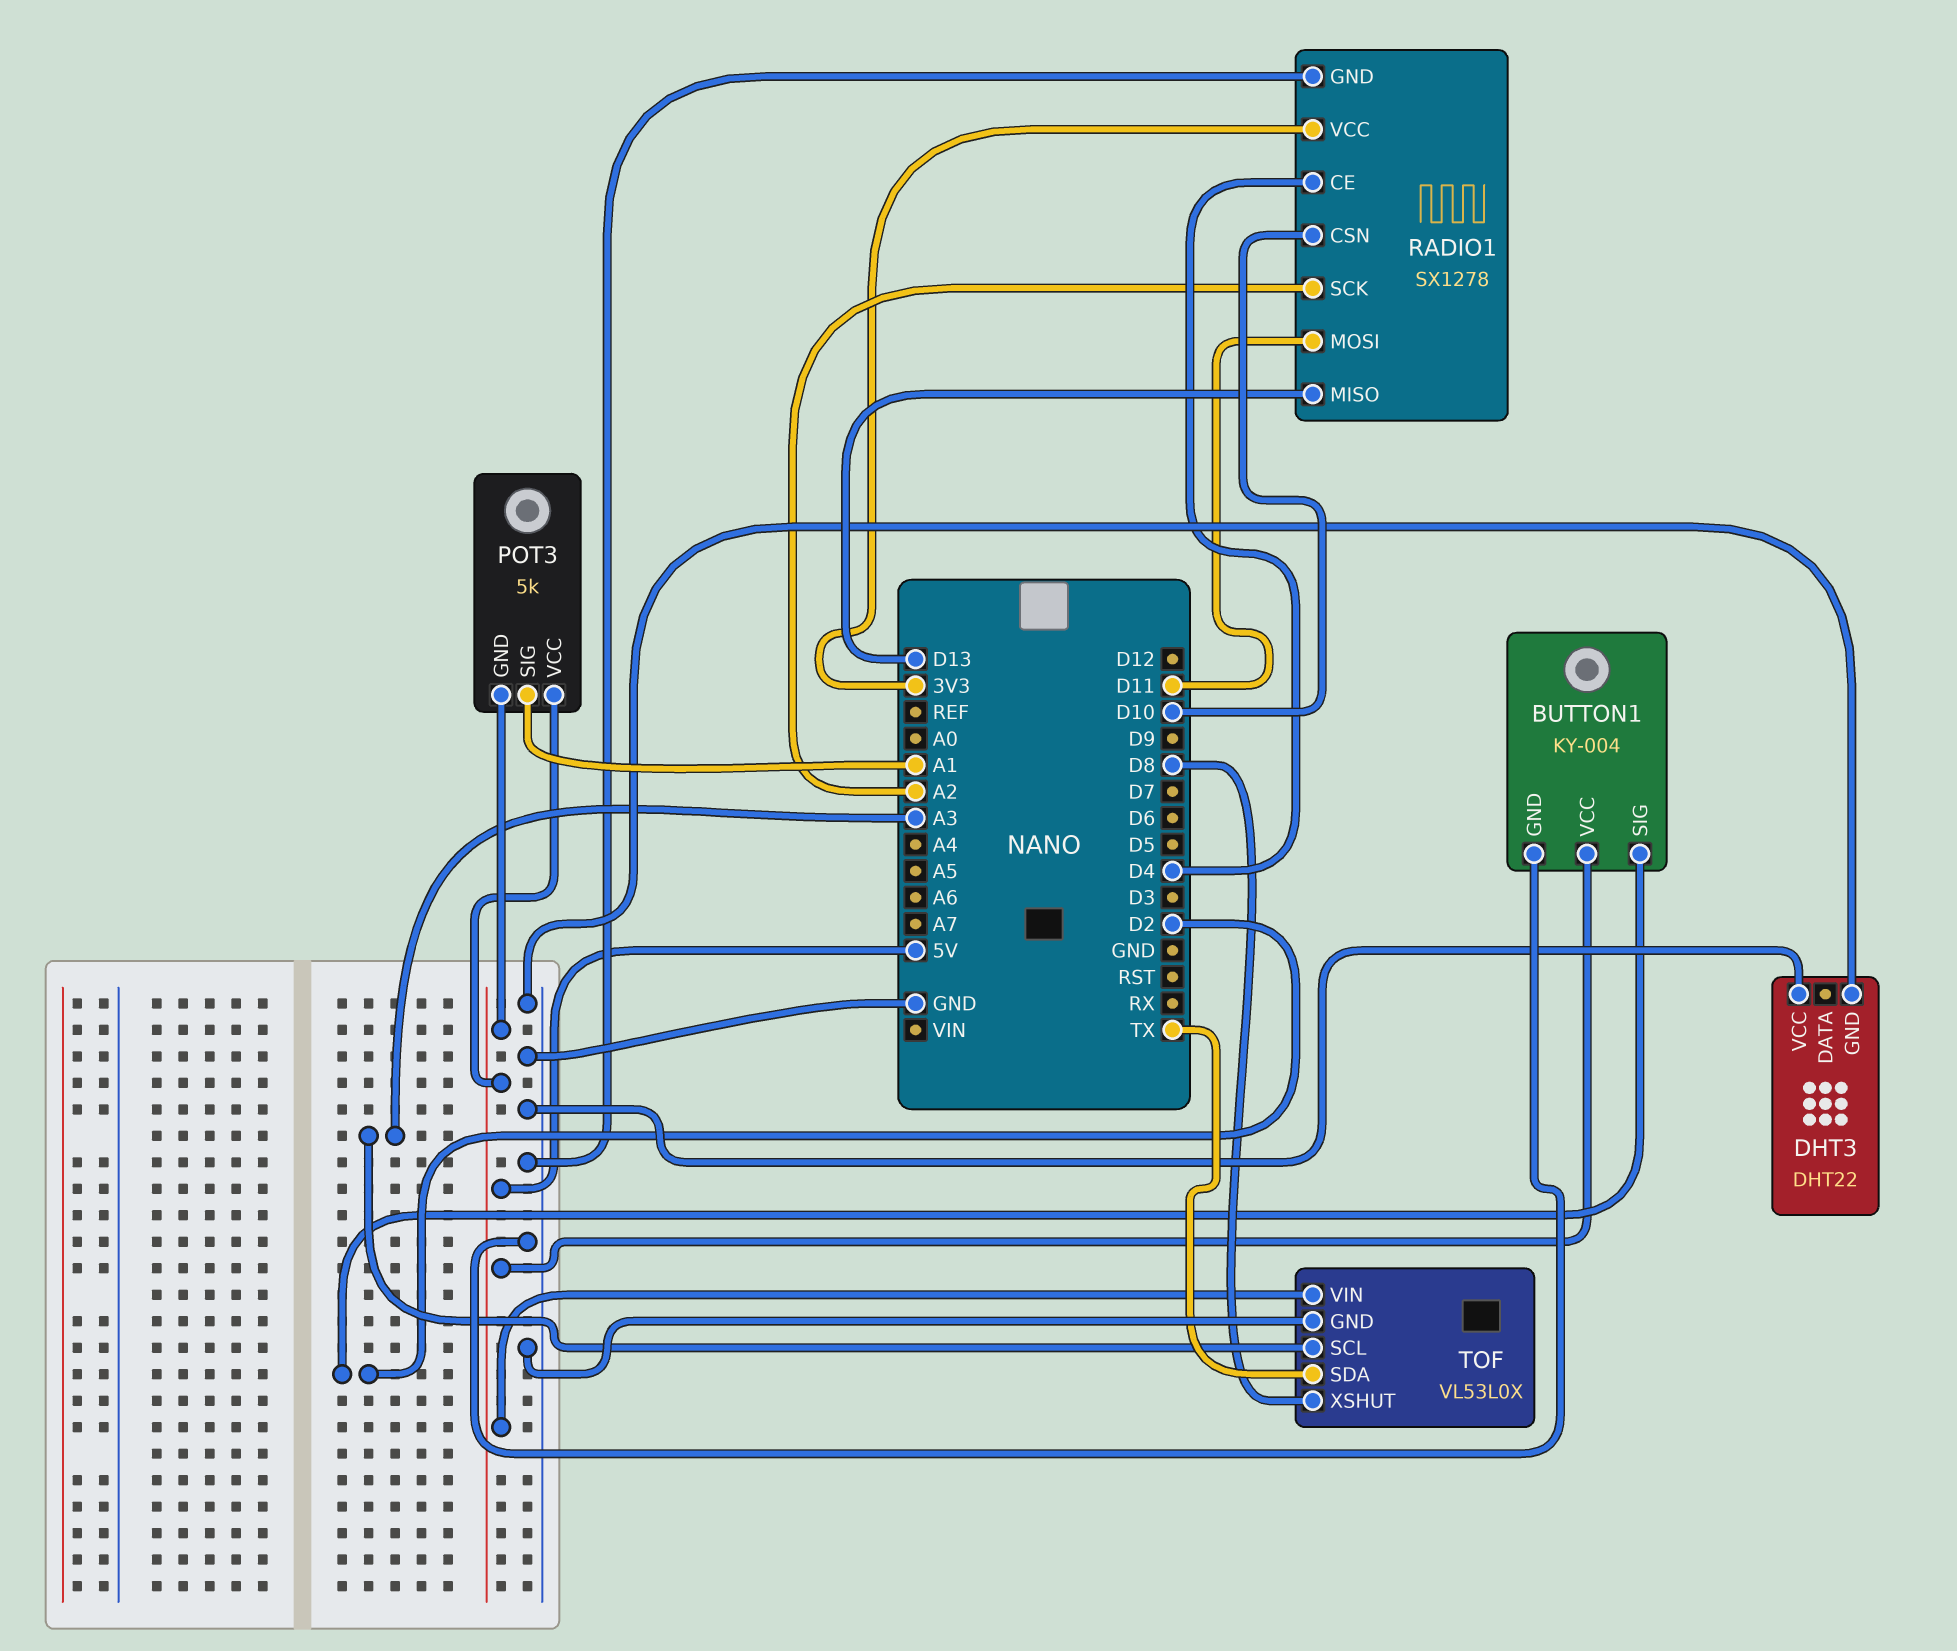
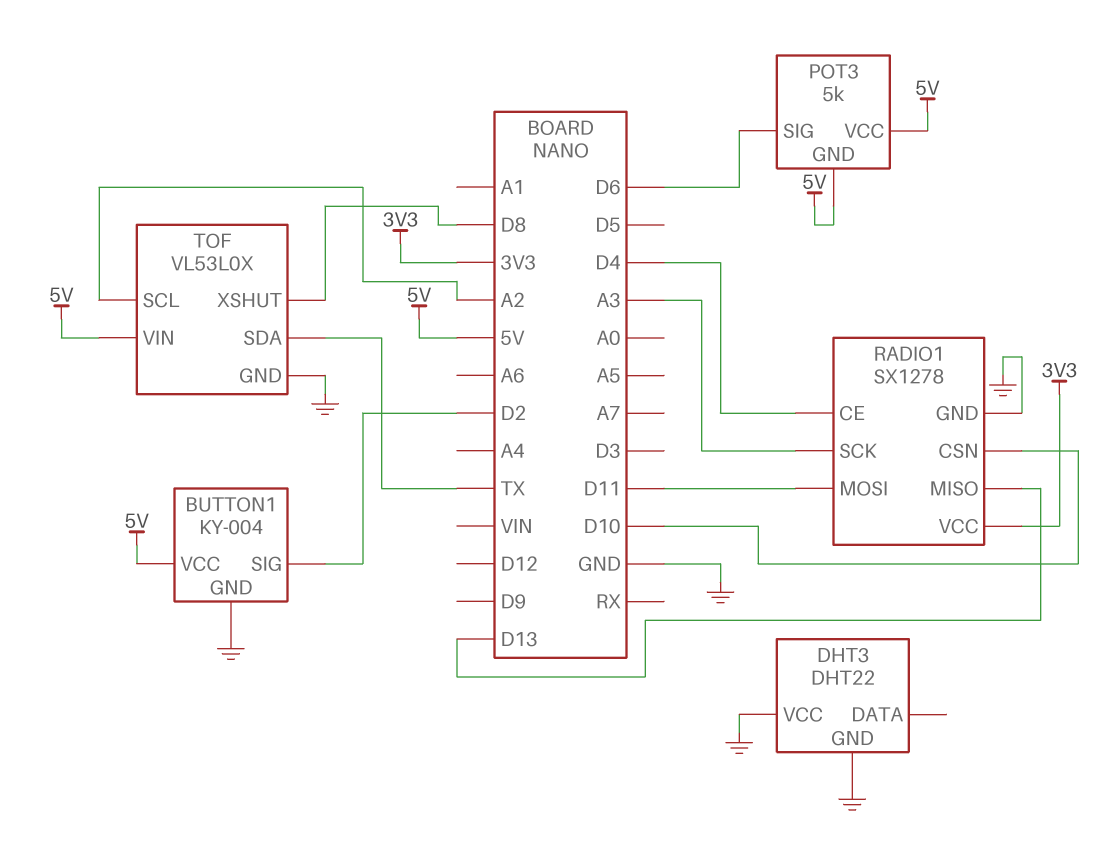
POT3 pin SIG: A1 -> D6
RADIO1 pin SCK: A2 -> A3
TOF pin SCL: A3 -> A2

